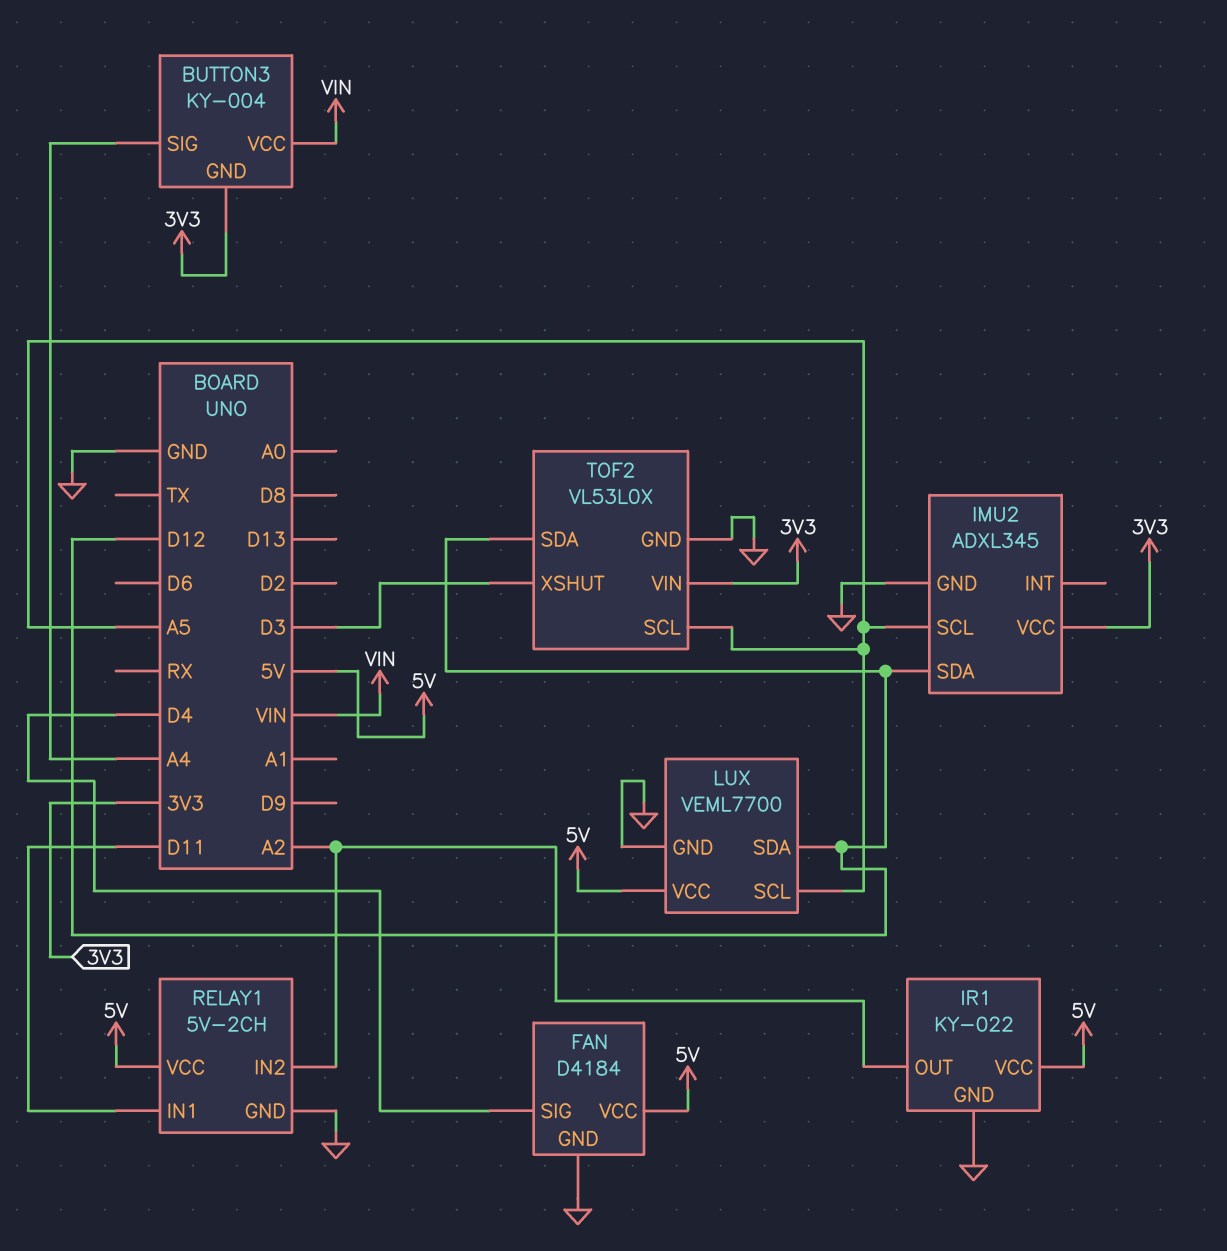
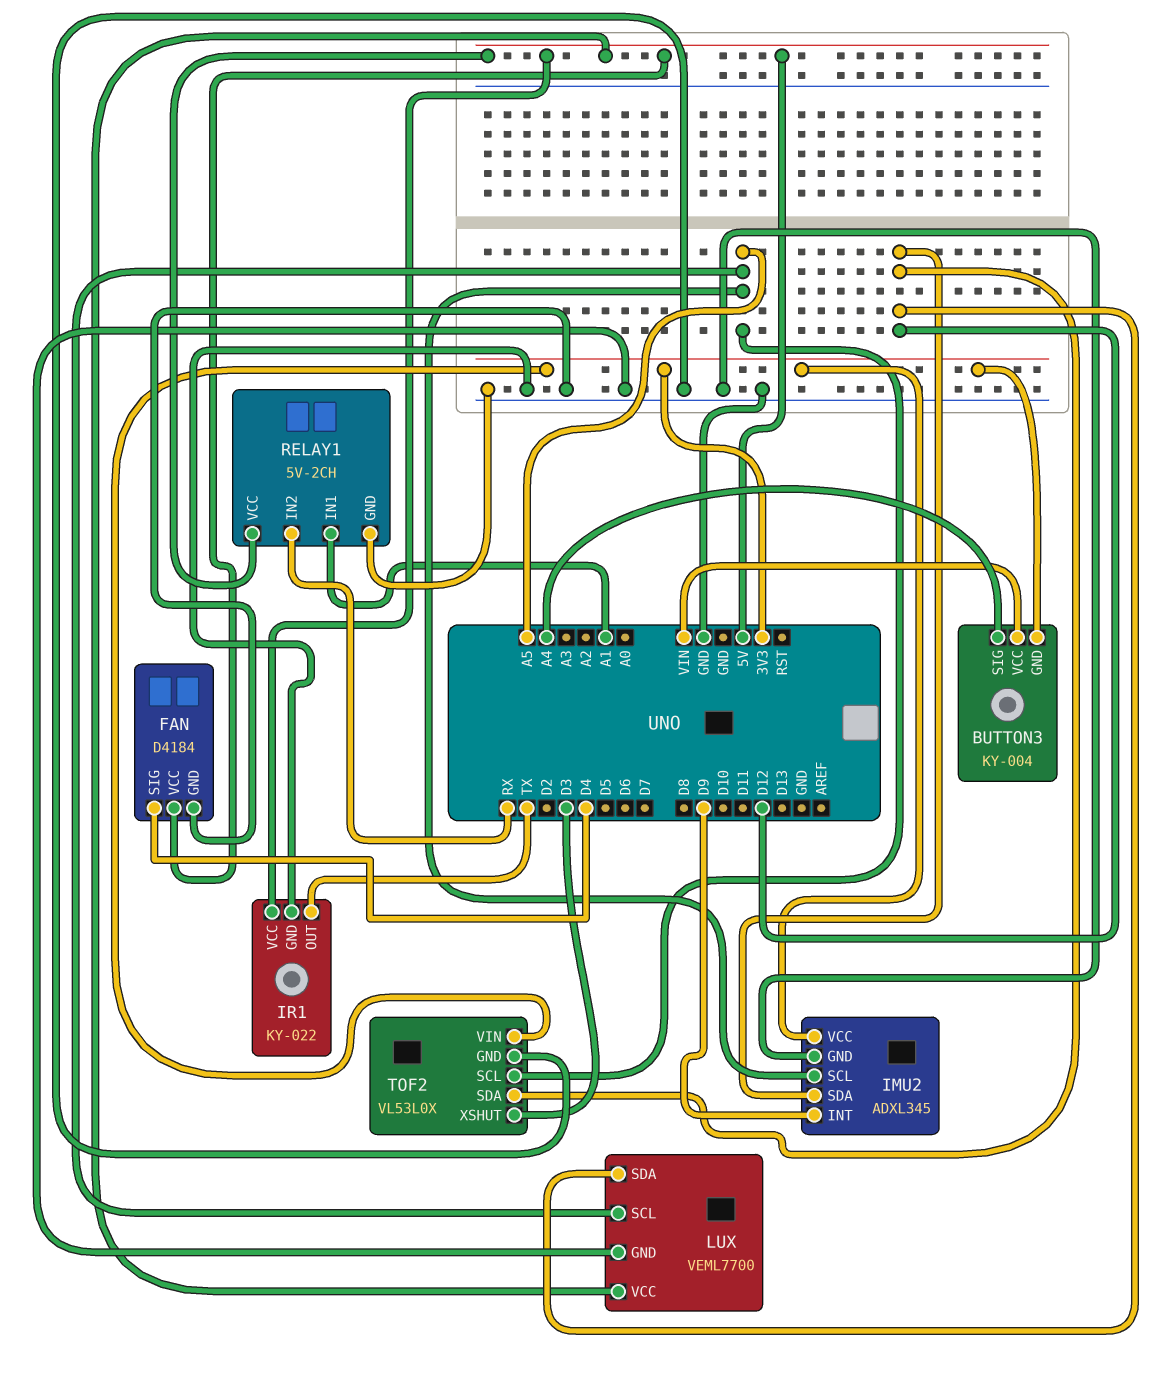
IMU2 pin INT: none -> D9
IR1 pin OUT: A2 -> TX
RELAY1 pin IN1: D11 -> A1
RELAY1 pin IN2: A2 -> RX

